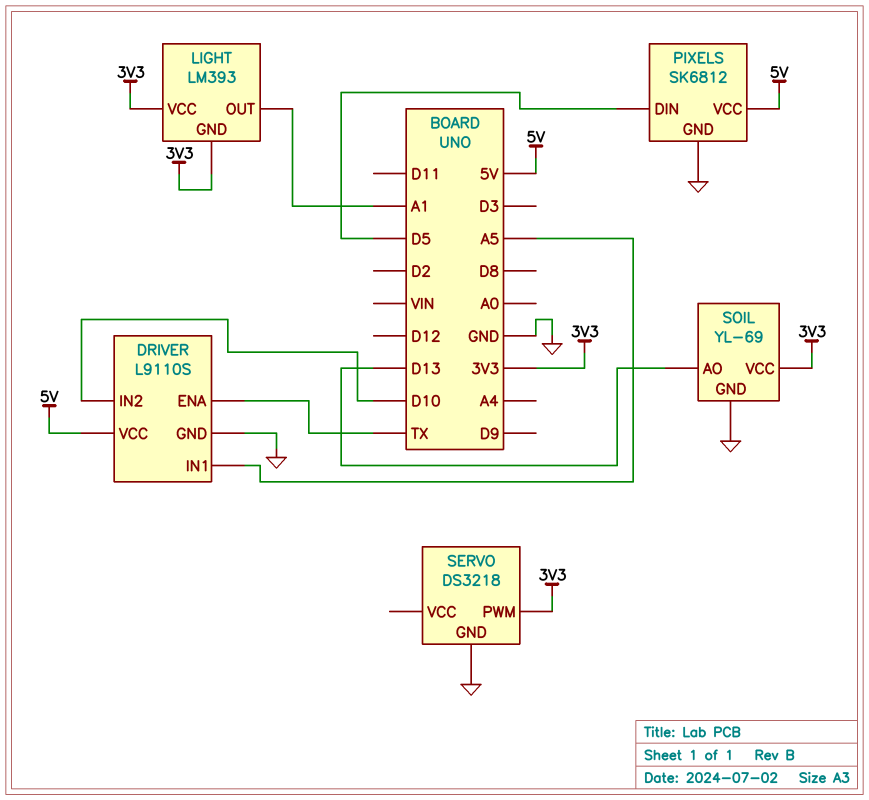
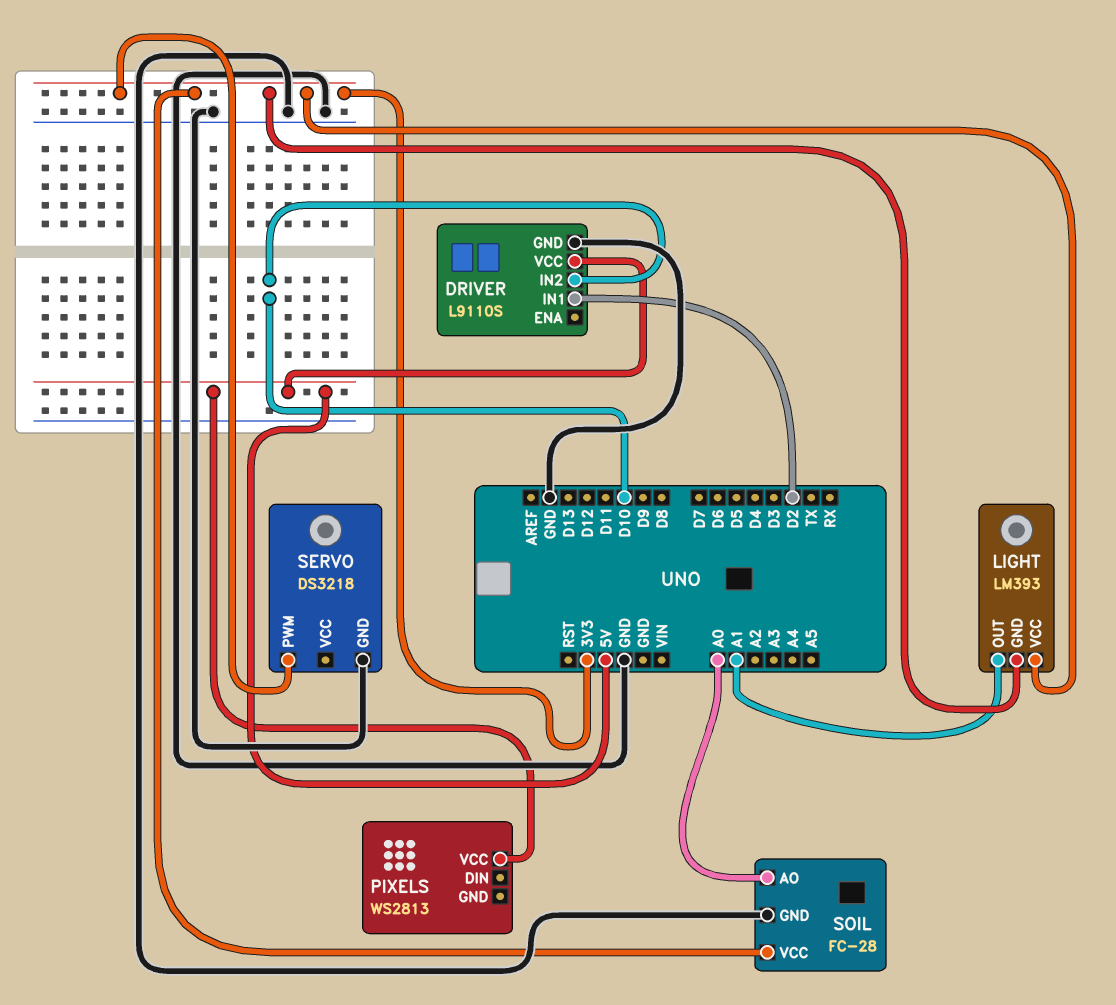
DRIVER pin ENA: TX -> none
DRIVER pin IN1: A5 -> D2
PIXELS: SK6812 -> WS2813
PIXELS pin DIN: D5 -> none
PIXELS pin GND: GND -> none
SOIL: YL-69 -> FC-28
SOIL pin AO: D13 -> A0

